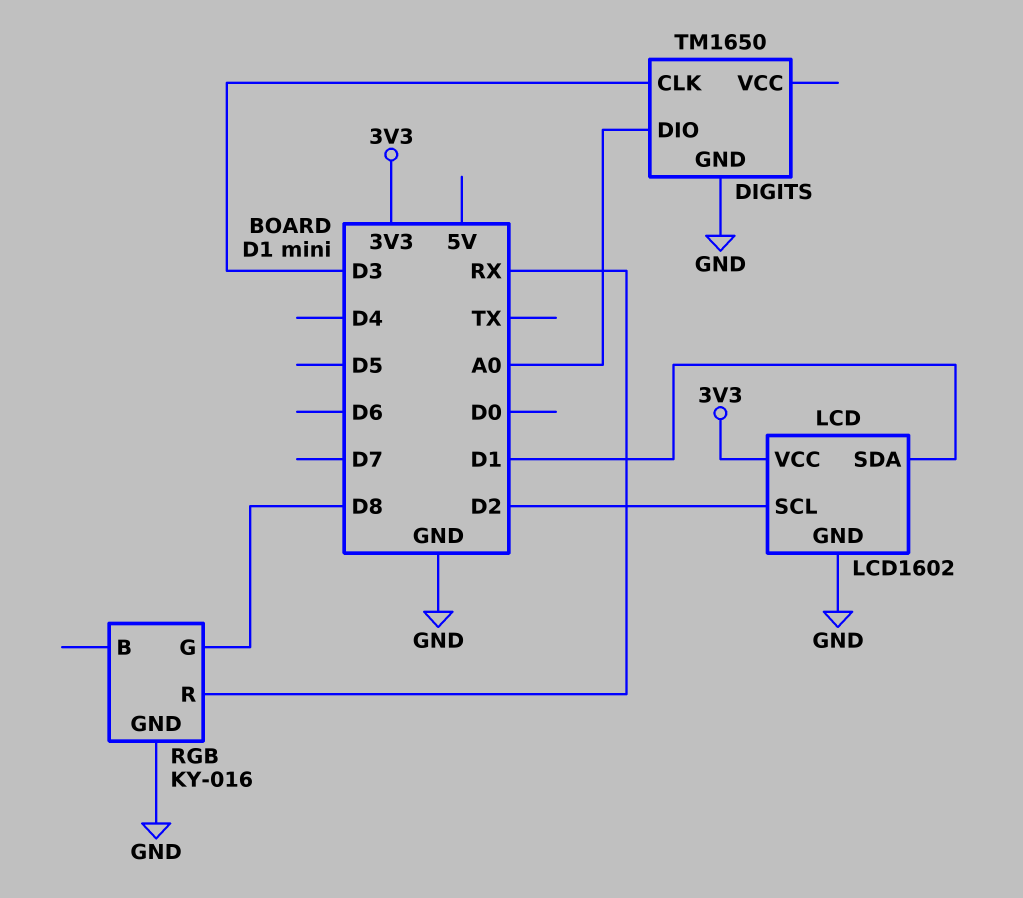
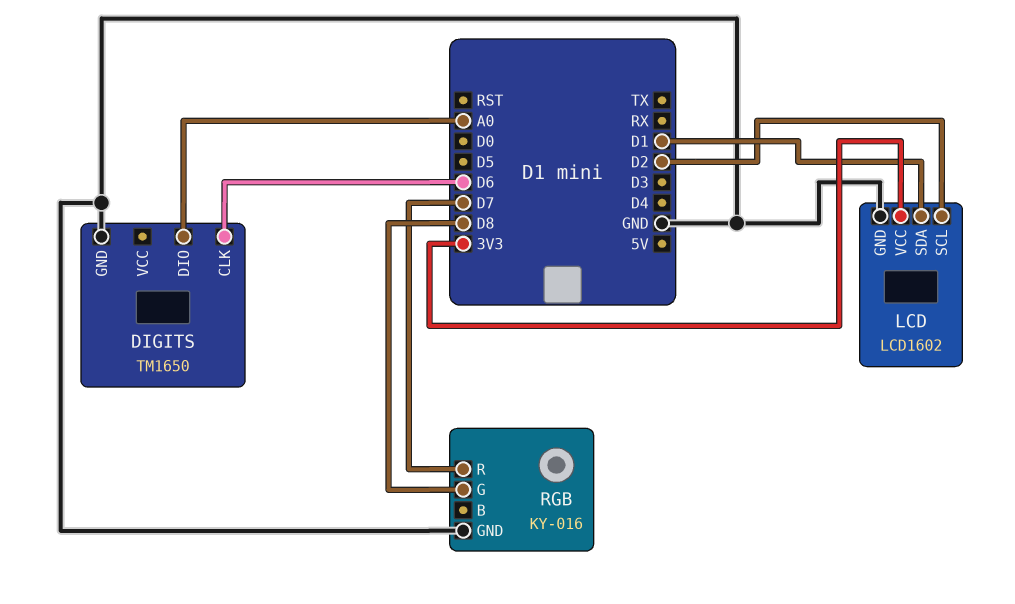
DIGITS pin CLK: D3 -> D6
RGB pin R: RX -> D7

